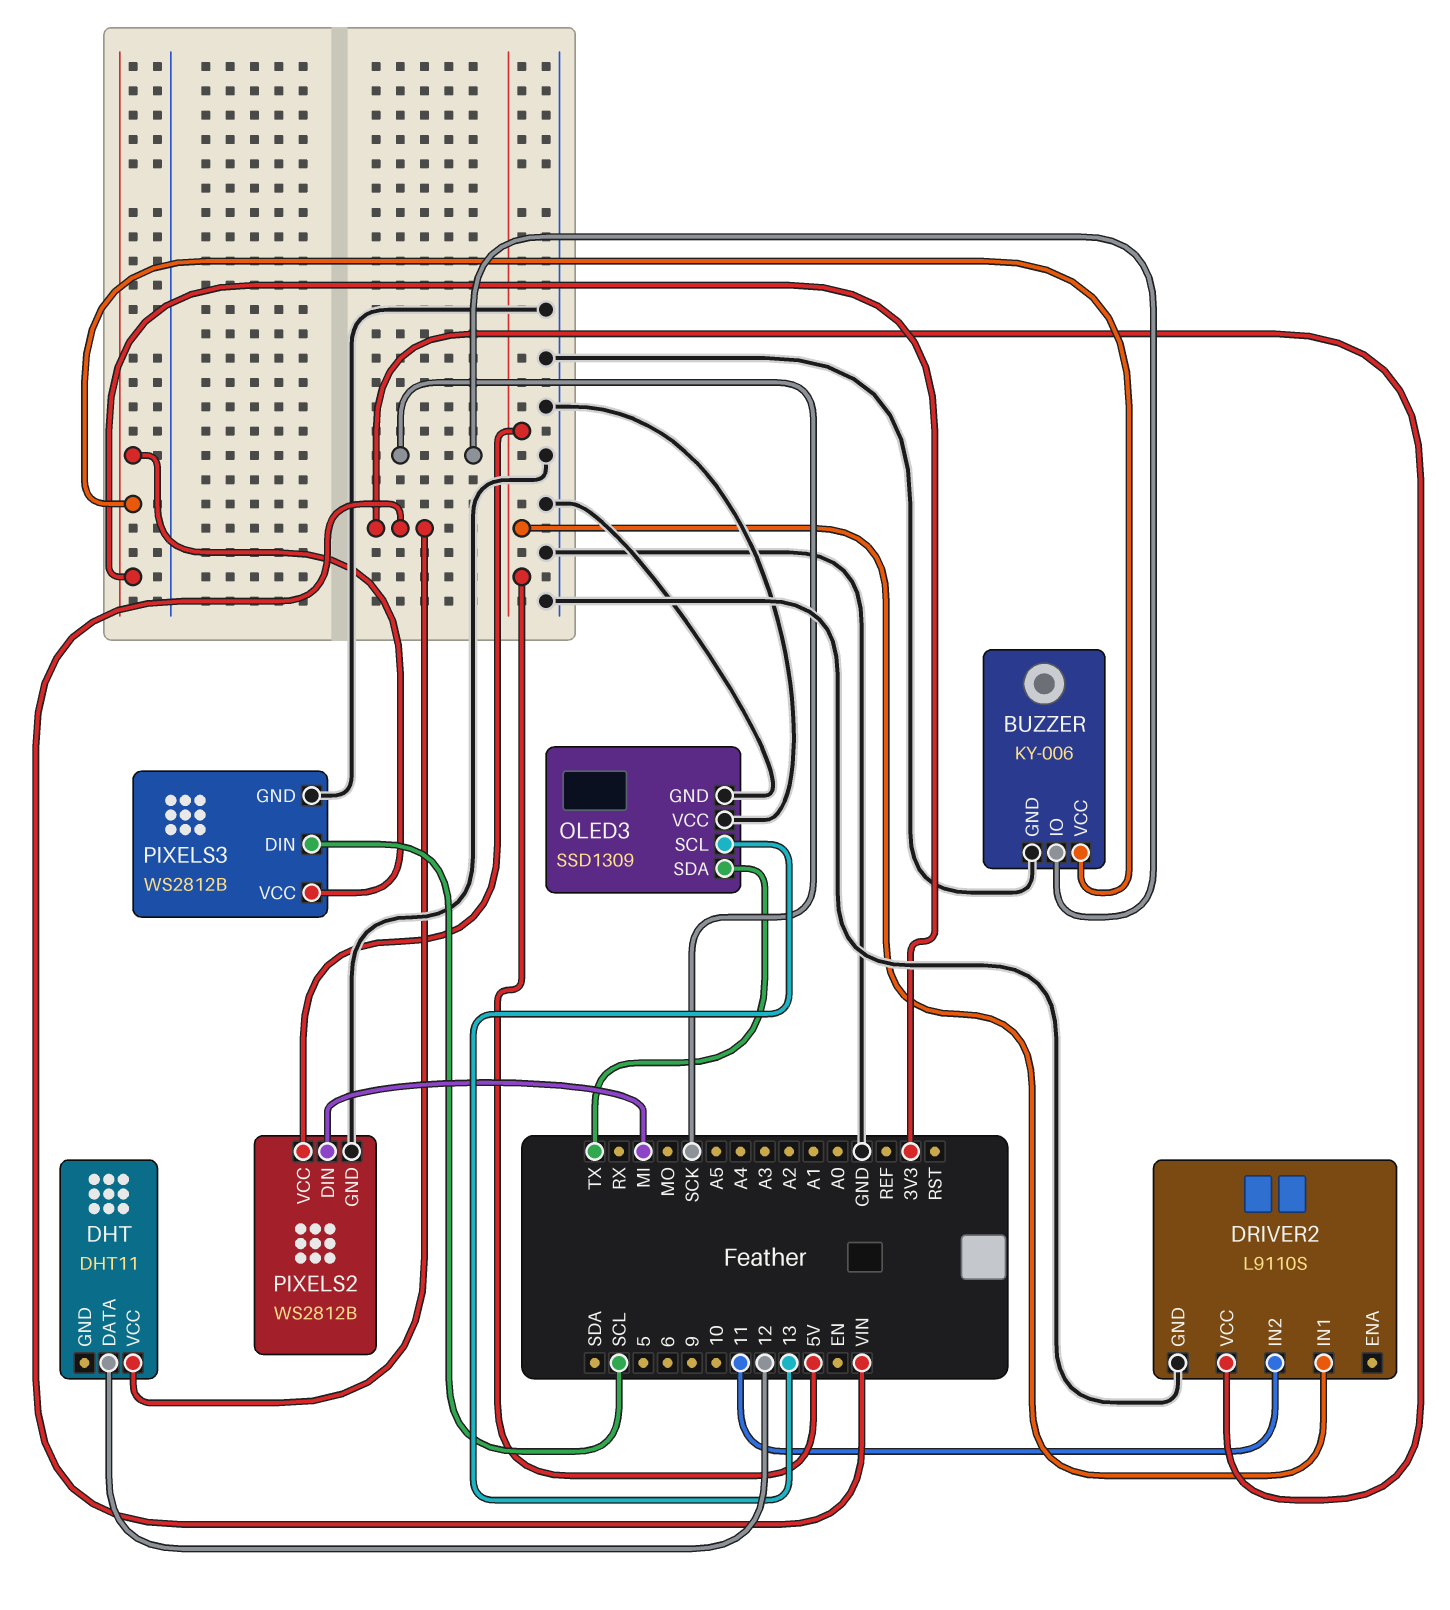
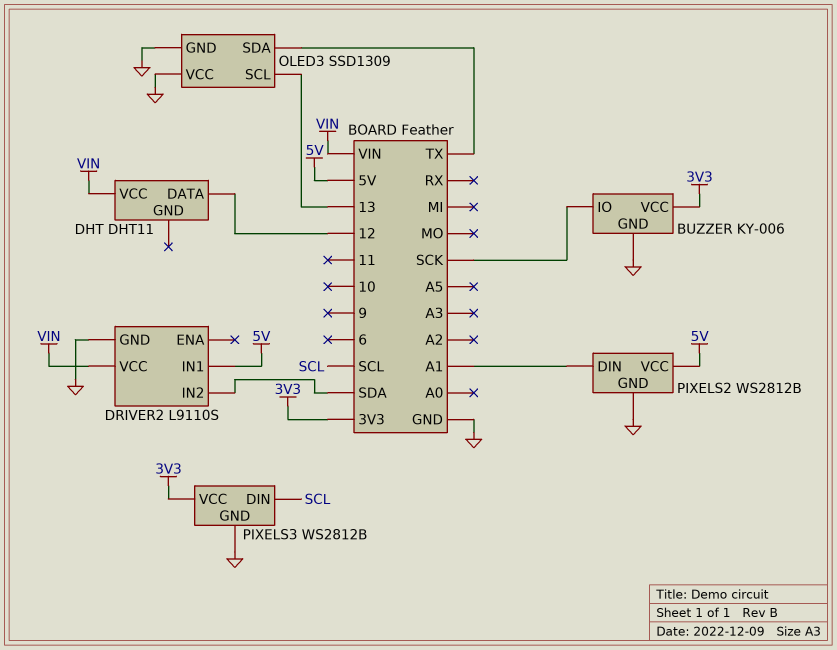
DRIVER2 pin IN2: 11 -> SDA
PIXELS2 pin DIN: MI -> A1

